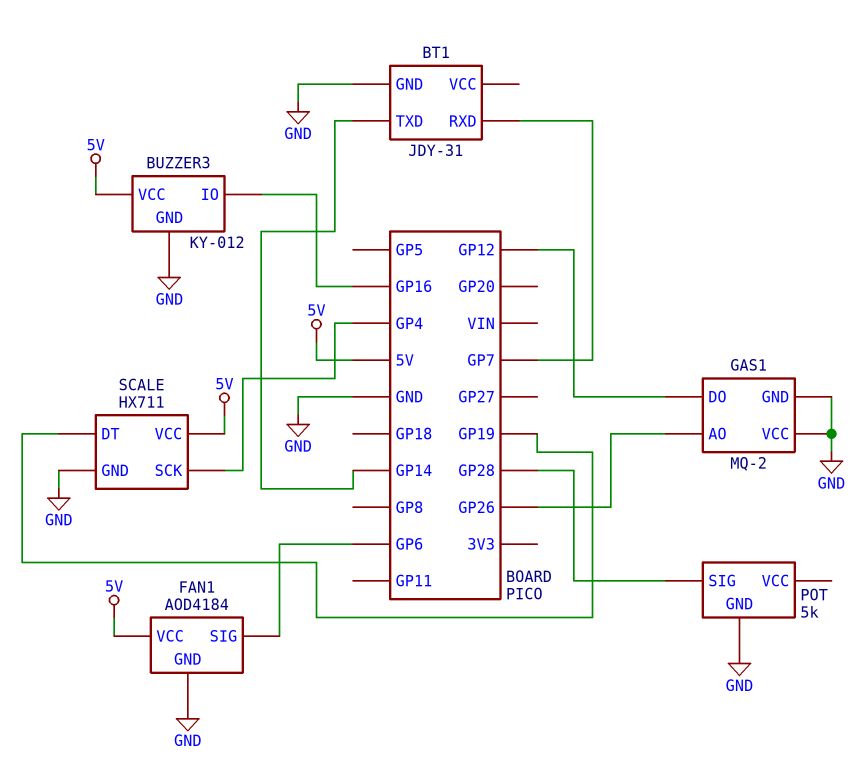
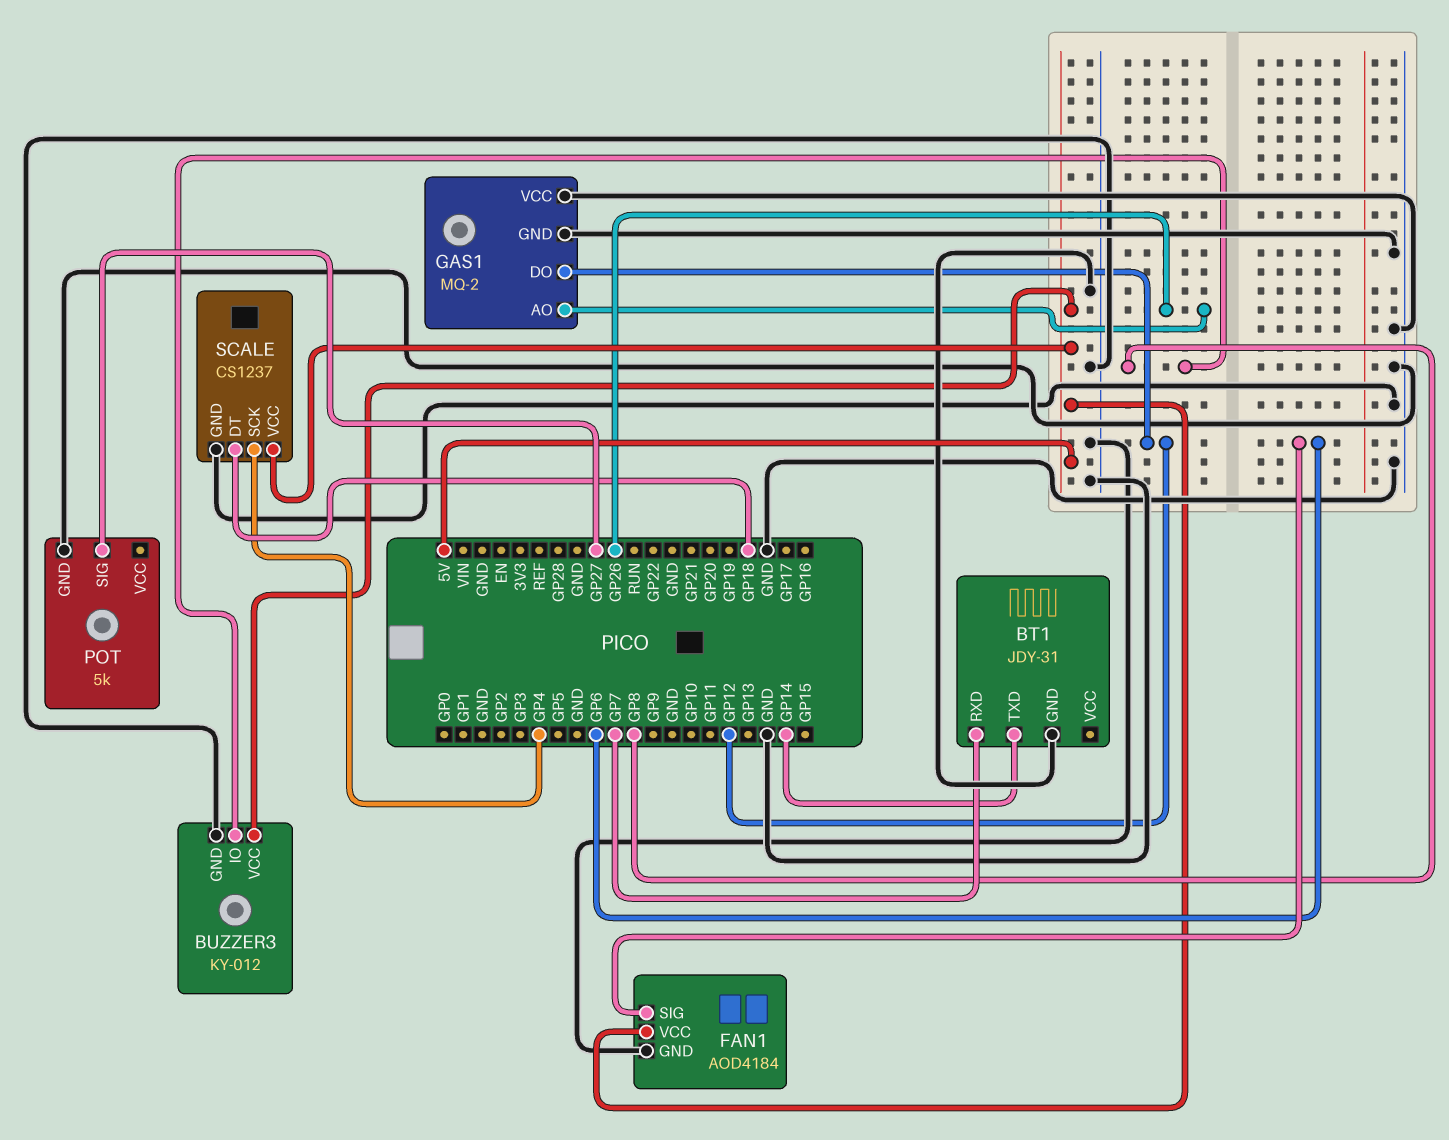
BUZZER3 pin IO: GP16 -> GP8
POT pin SIG: GP28 -> GP27
SCALE: HX711 -> CS1237
SCALE pin DT: GP19 -> GP18

